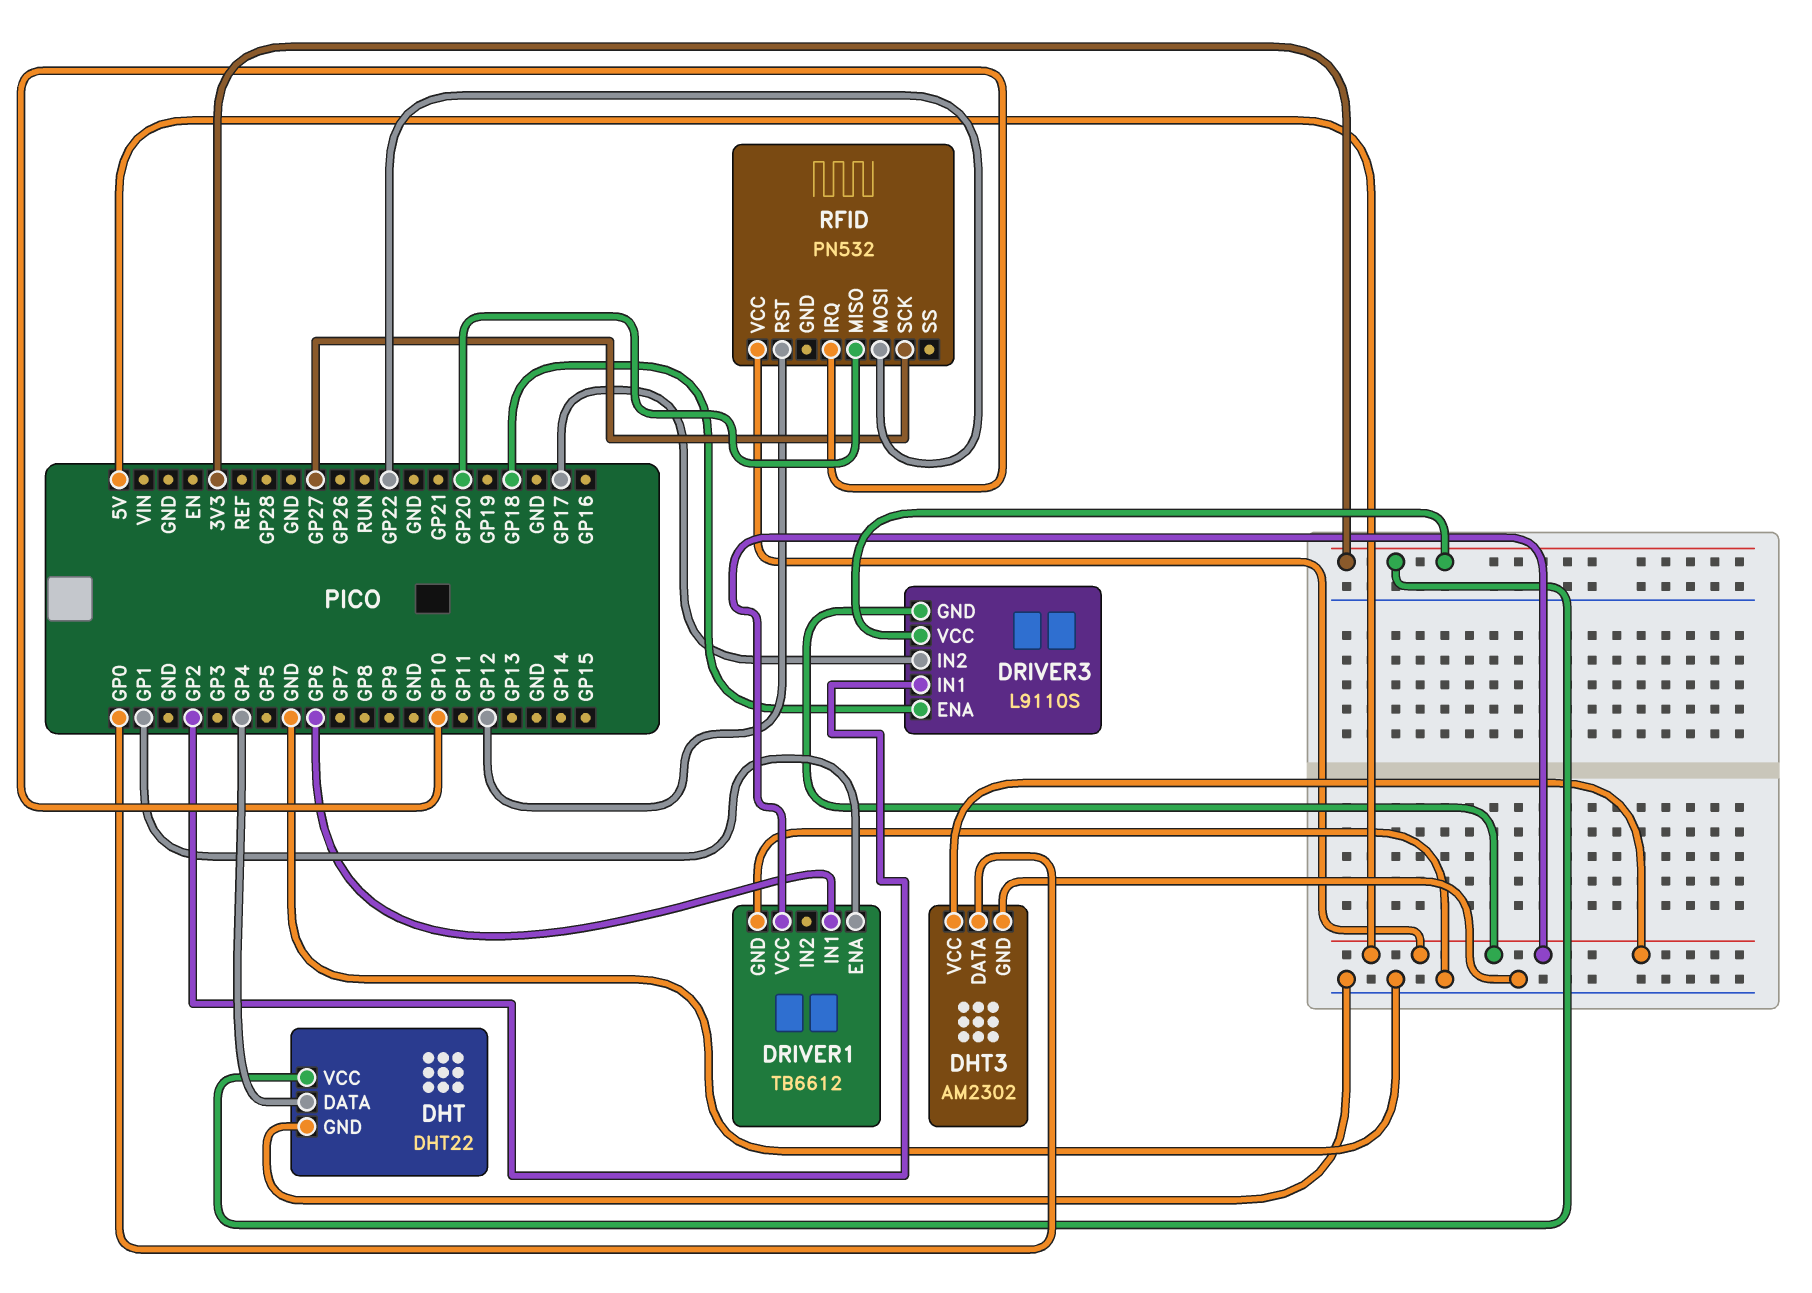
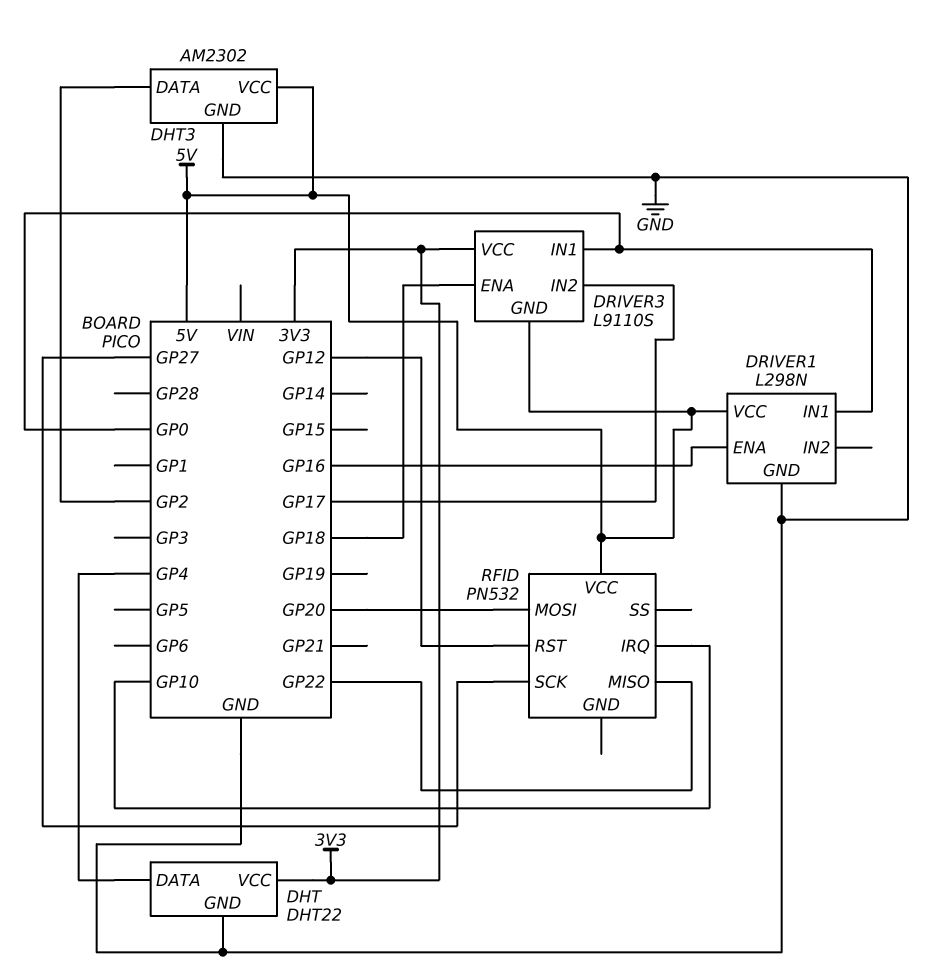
DHT3 pin DATA: GP0 -> GP2
DRIVER1: TB6612 -> L298N
DRIVER1 pin ENA: GP1 -> GP16
DRIVER1 pin IN1: GP6 -> GP0
DRIVER3 pin IN1: GP2 -> GP0
RFID pin MISO: GP20 -> GP22
RFID pin MOSI: GP22 -> GP20

